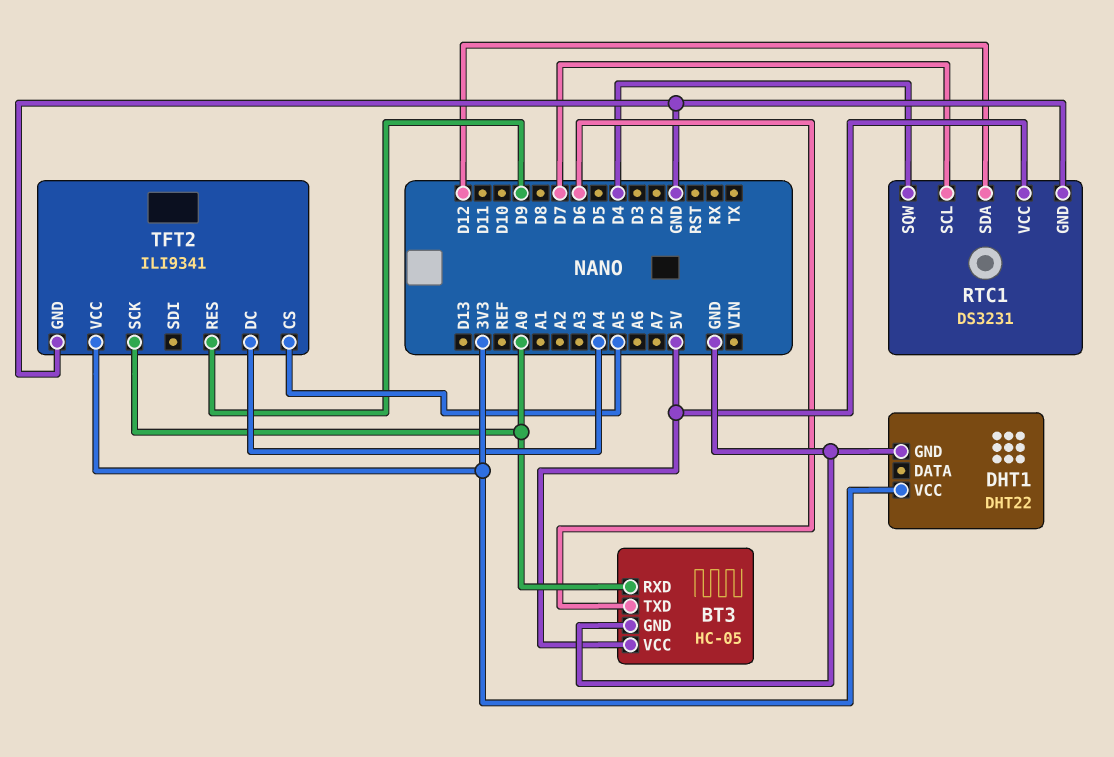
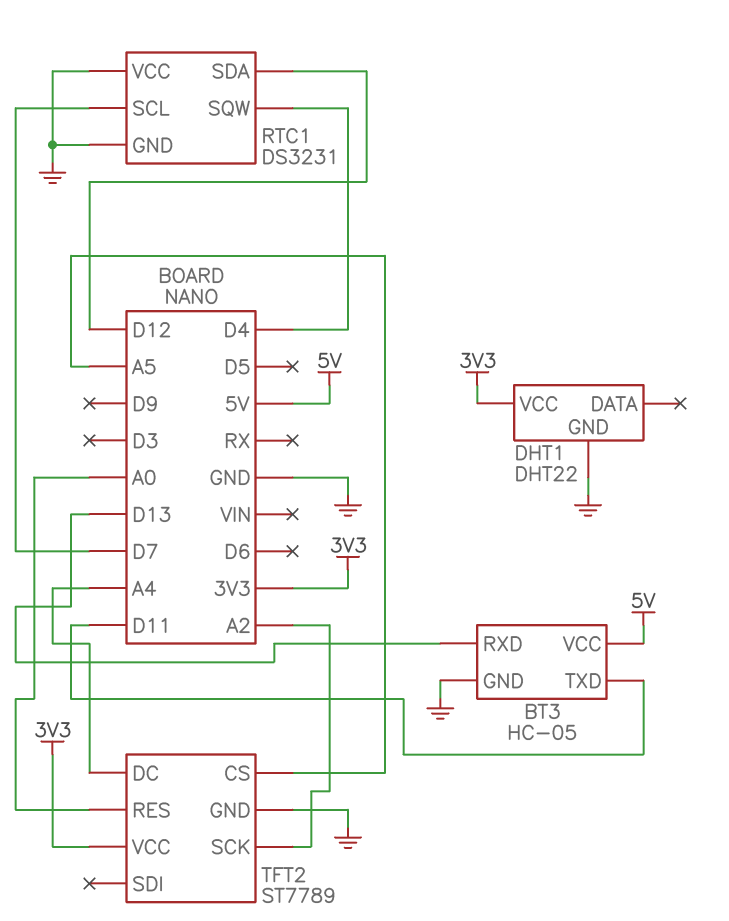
BT3 pin RXD: A0 -> D13
BT3 pin TXD: D6 -> D11
RTC1 pin VCC: 5V -> GND
TFT2: ILI9341 -> ST7789
TFT2 pin RES: D9 -> A0
TFT2 pin SCK: A0 -> A2

